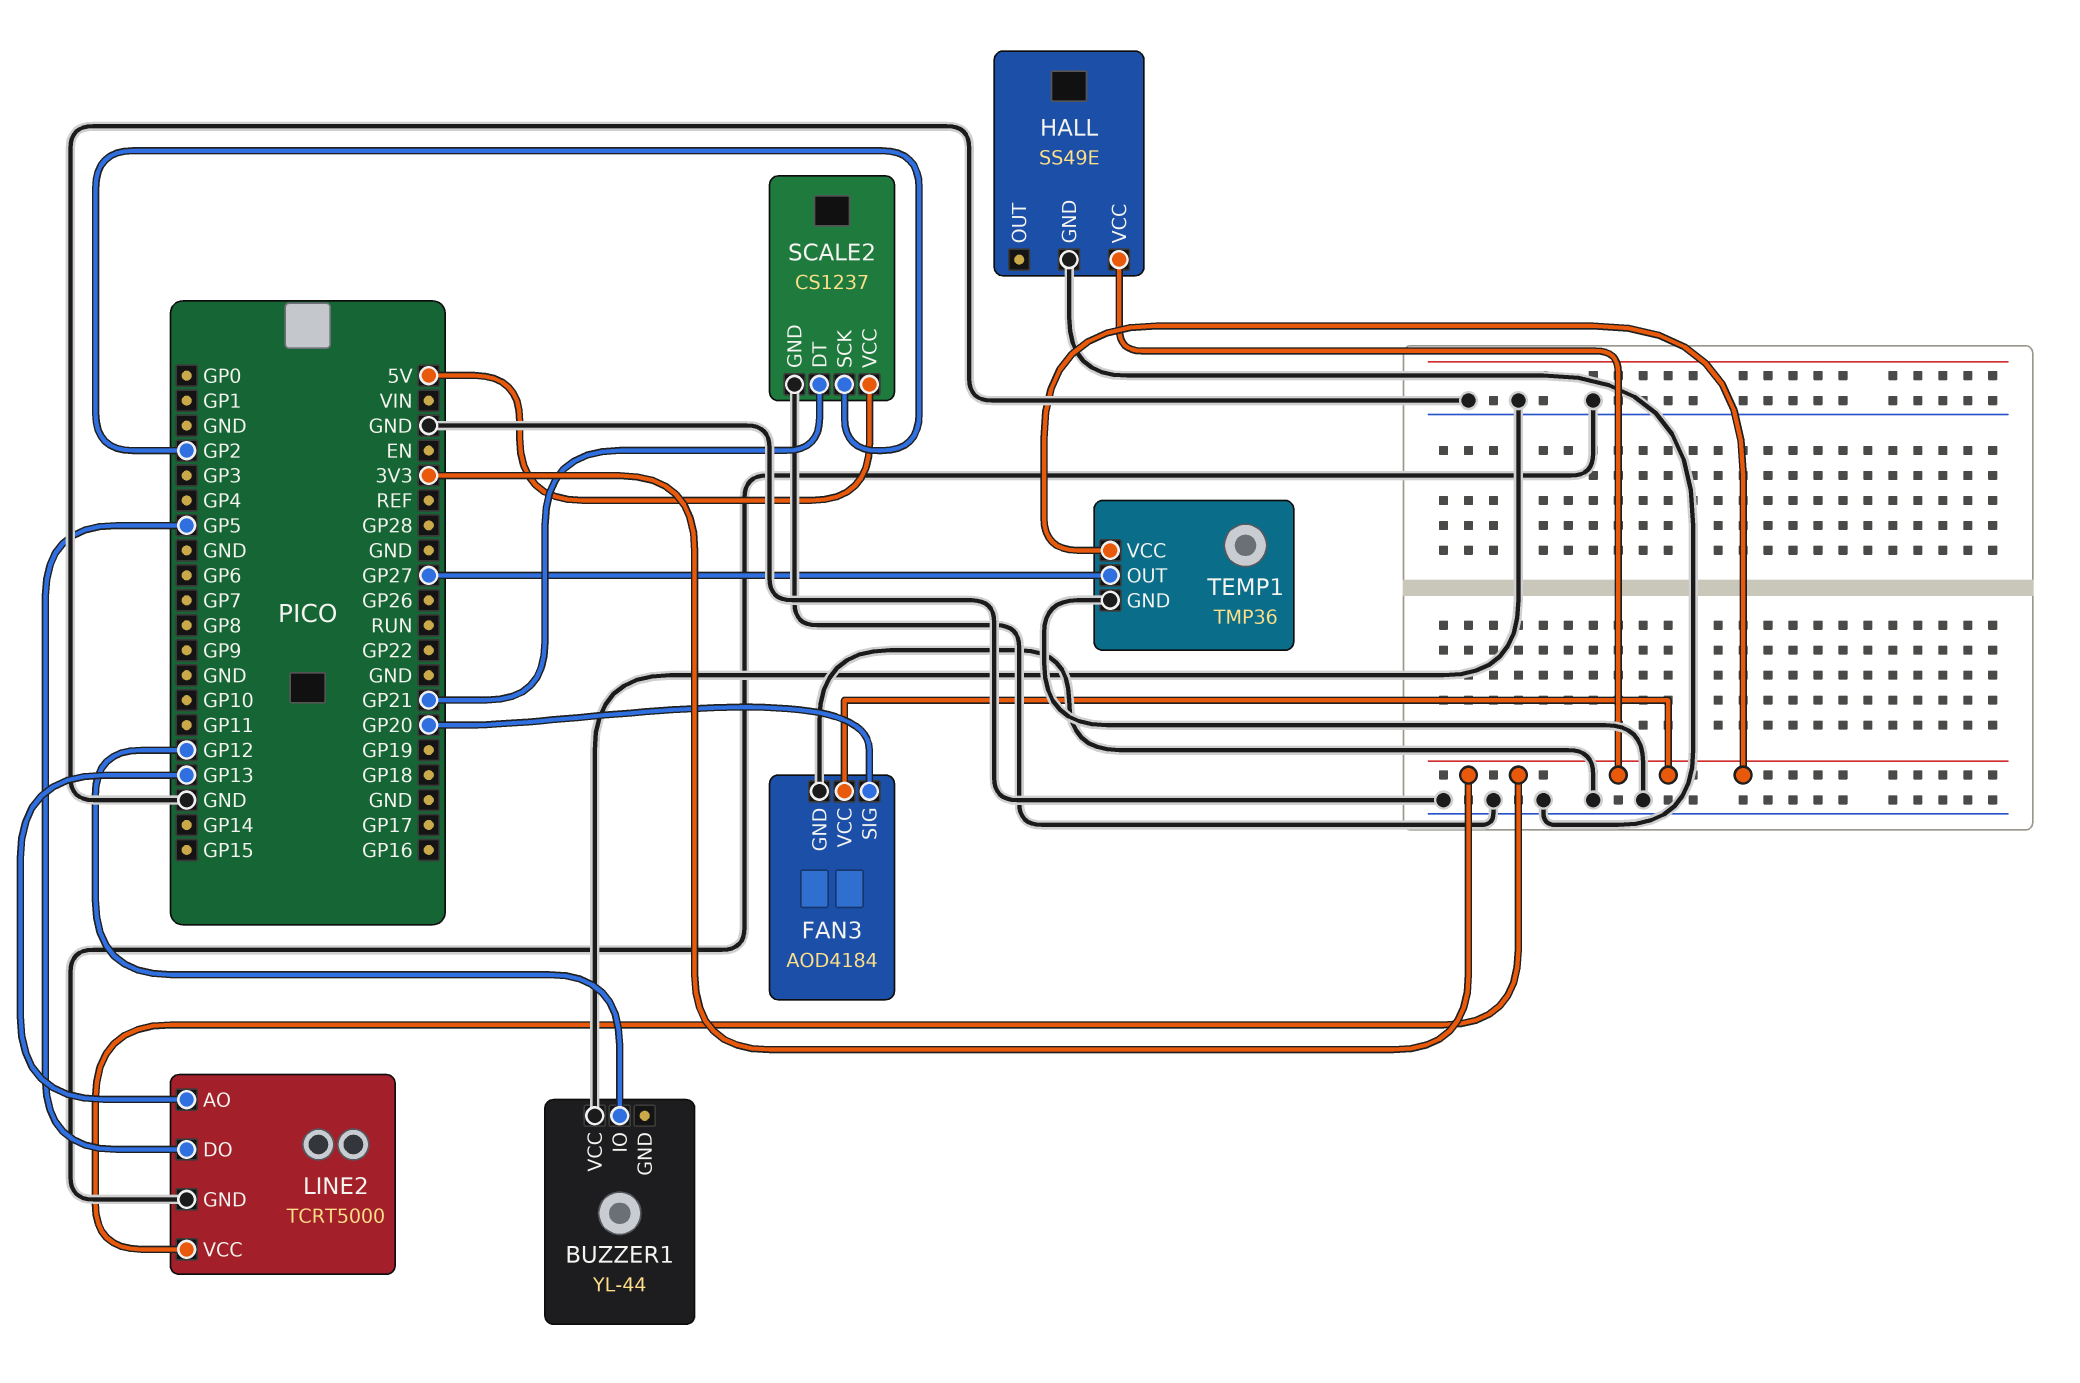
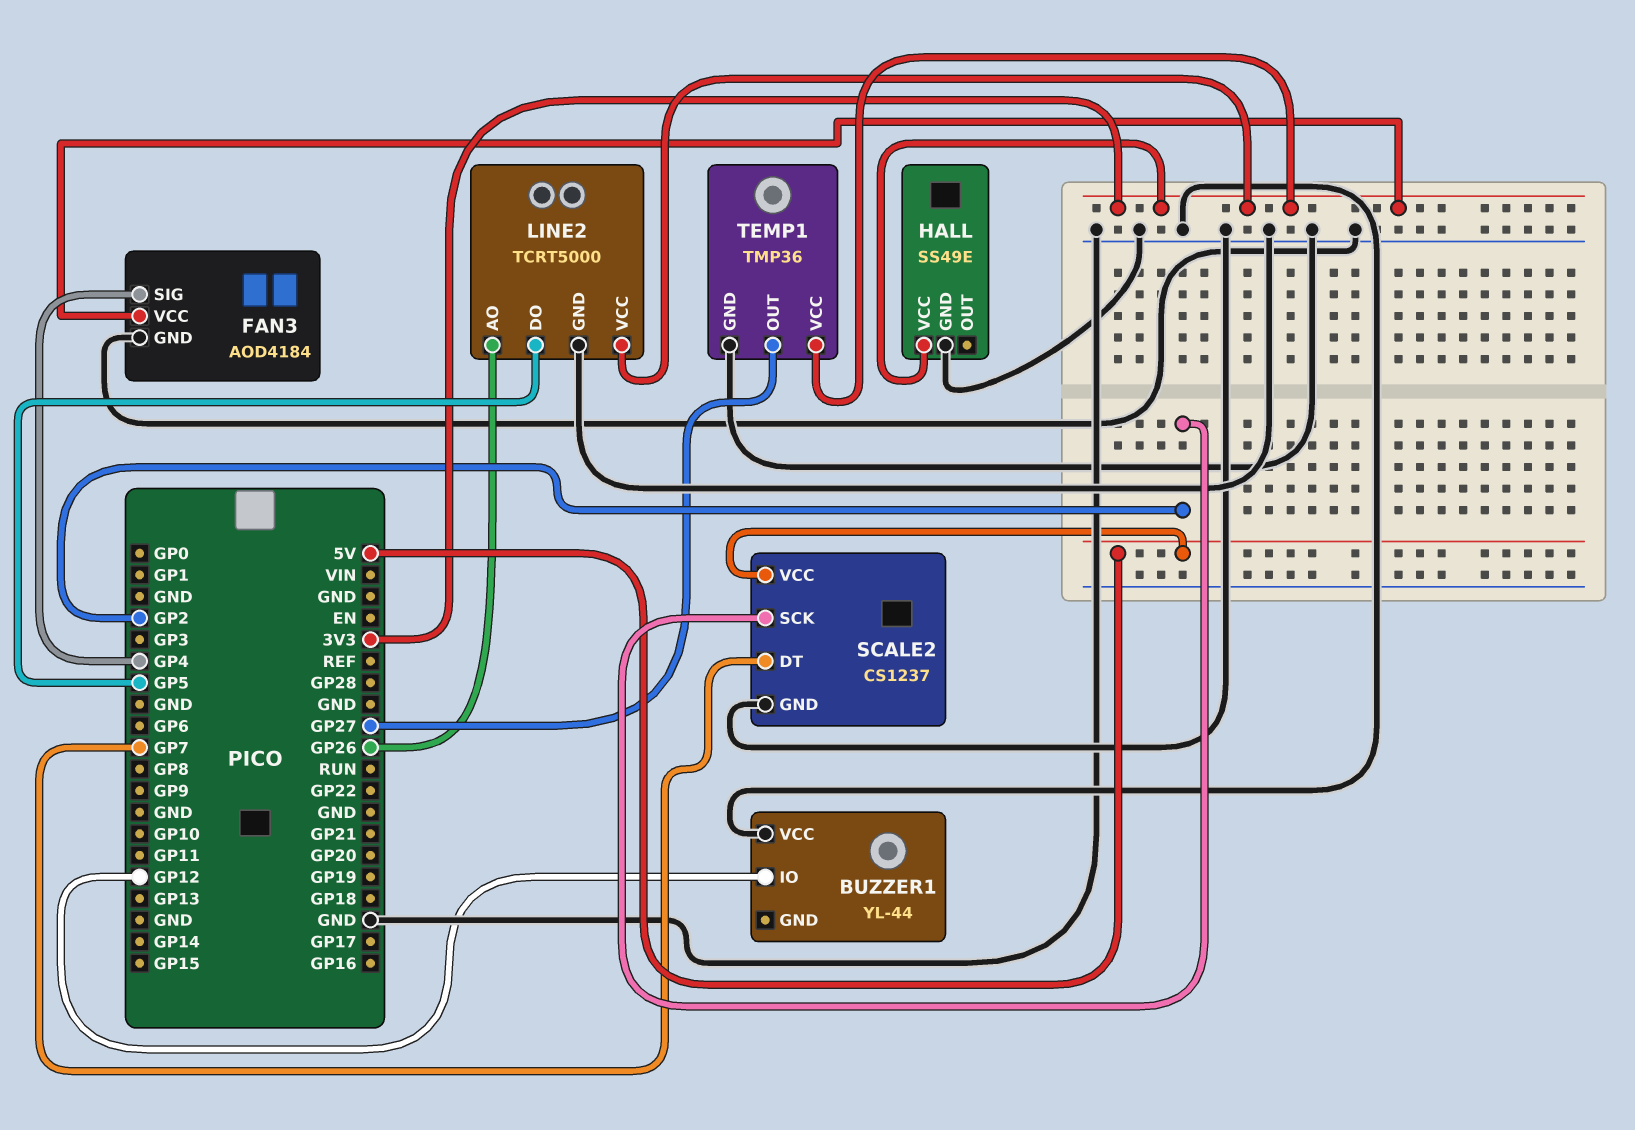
FAN3 pin SIG: GP20 -> GP4
LINE2 pin AO: GP13 -> GP26
SCALE2 pin DT: GP21 -> GP7

